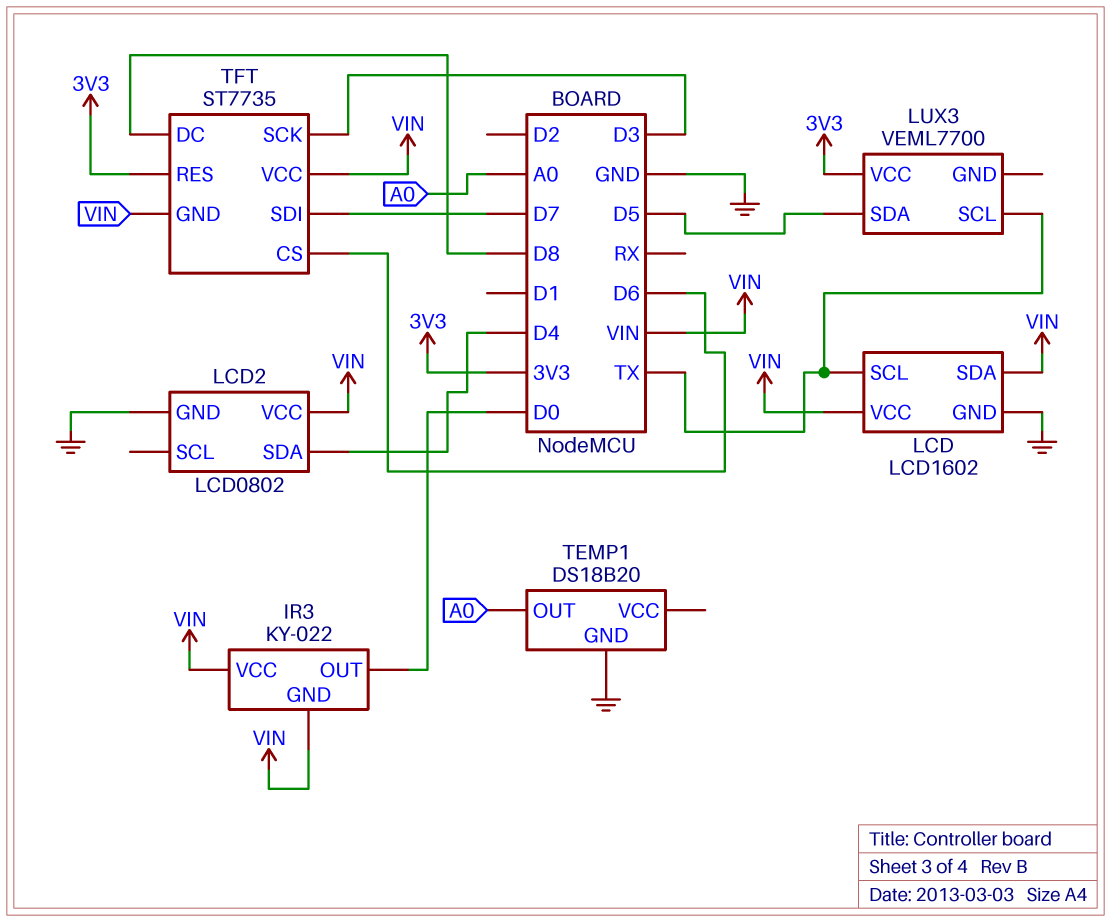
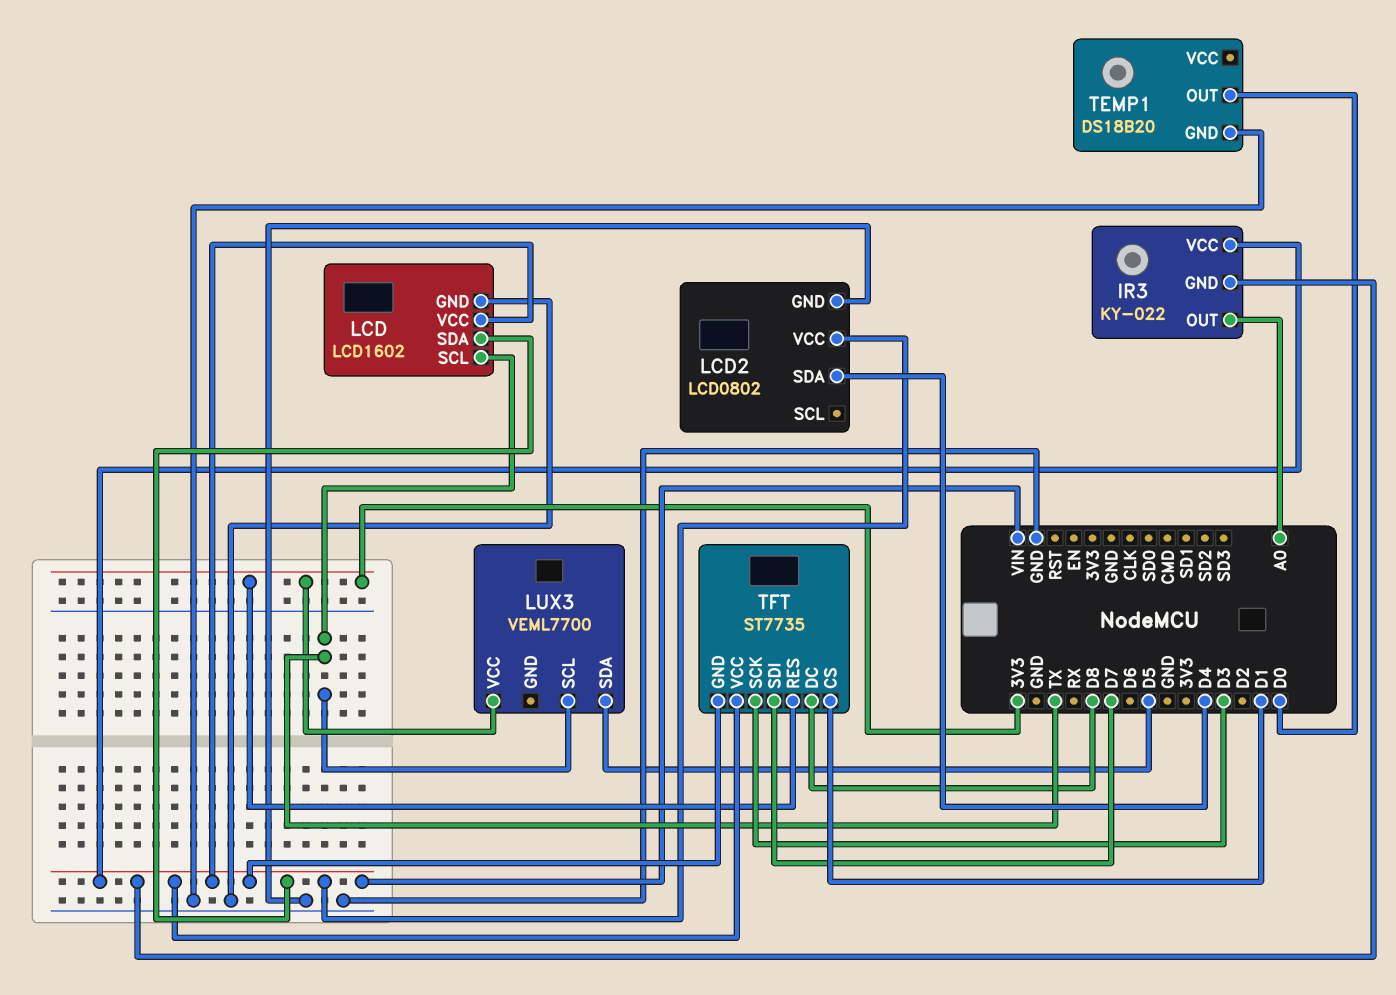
IR3 pin OUT: D0 -> A0
TEMP1 pin OUT: A0 -> D0
TFT pin CS: D6 -> D1

